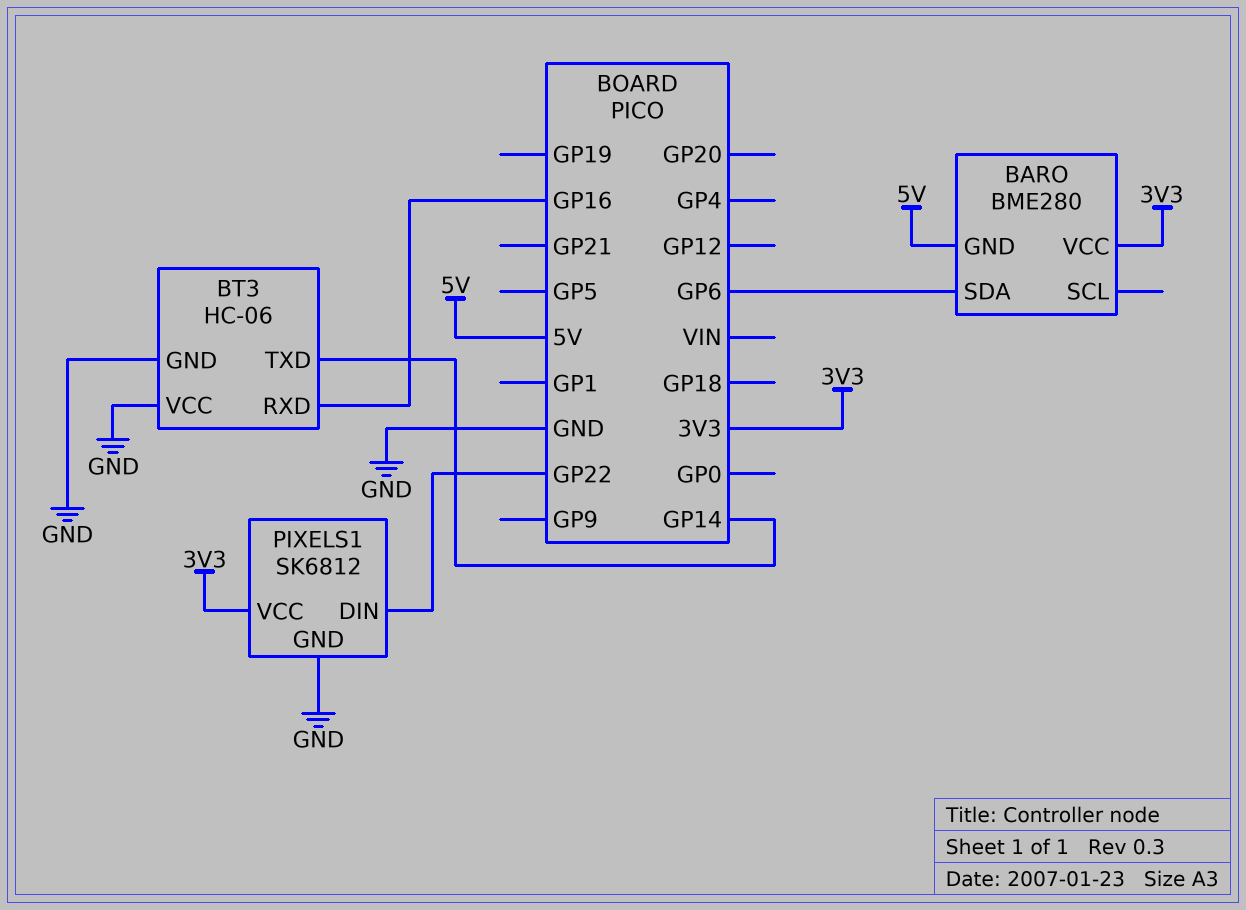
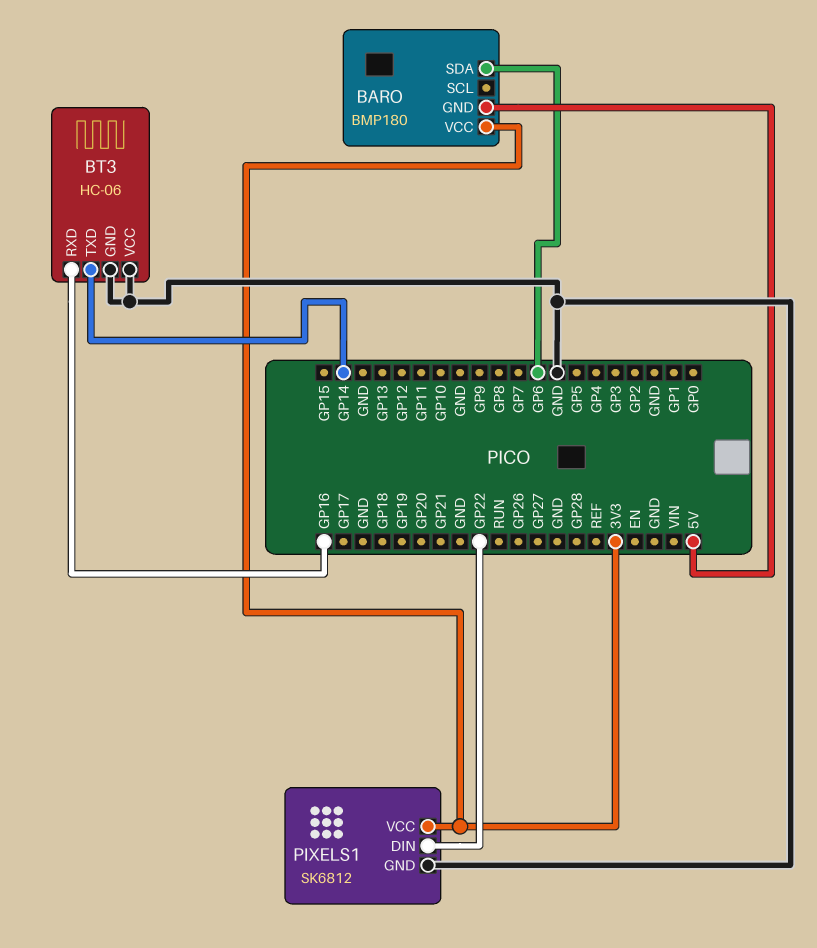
BARO: BME280 -> BMP180

